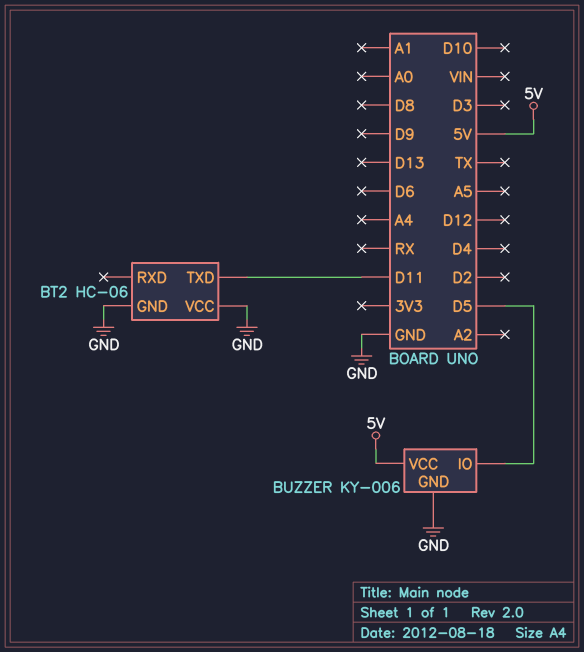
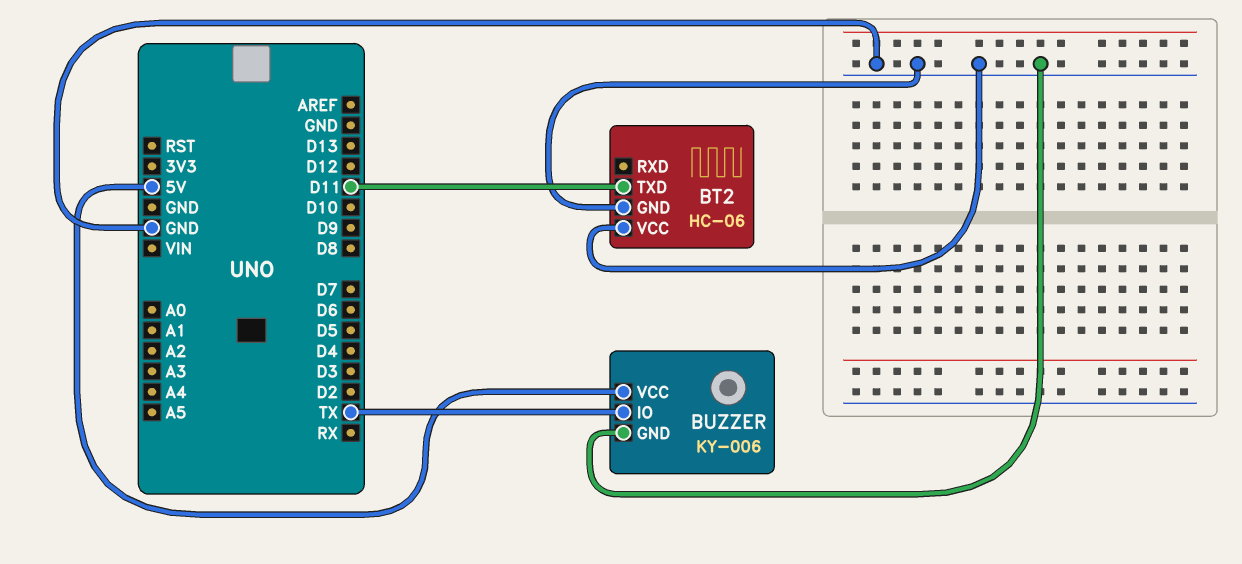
BUZZER pin IO: D5 -> TX

